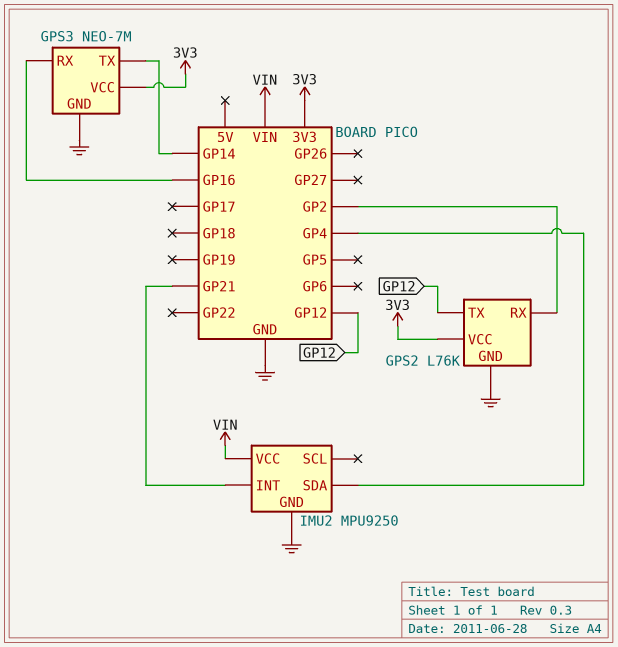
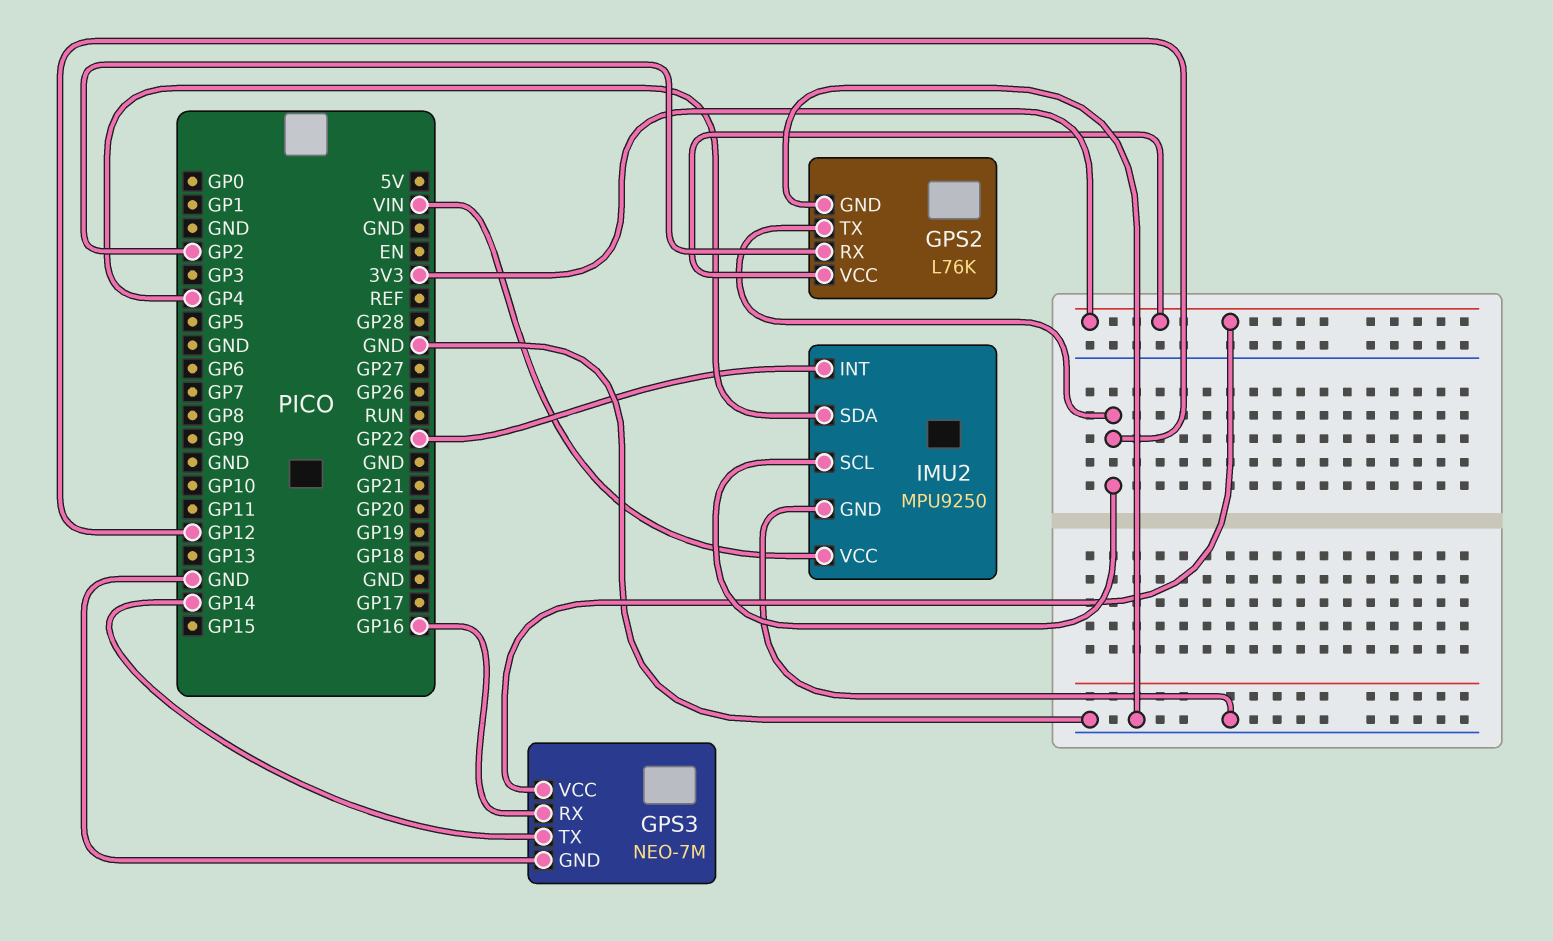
IMU2 pin INT: GP21 -> GP22
IMU2 pin SCL: none -> GP12

